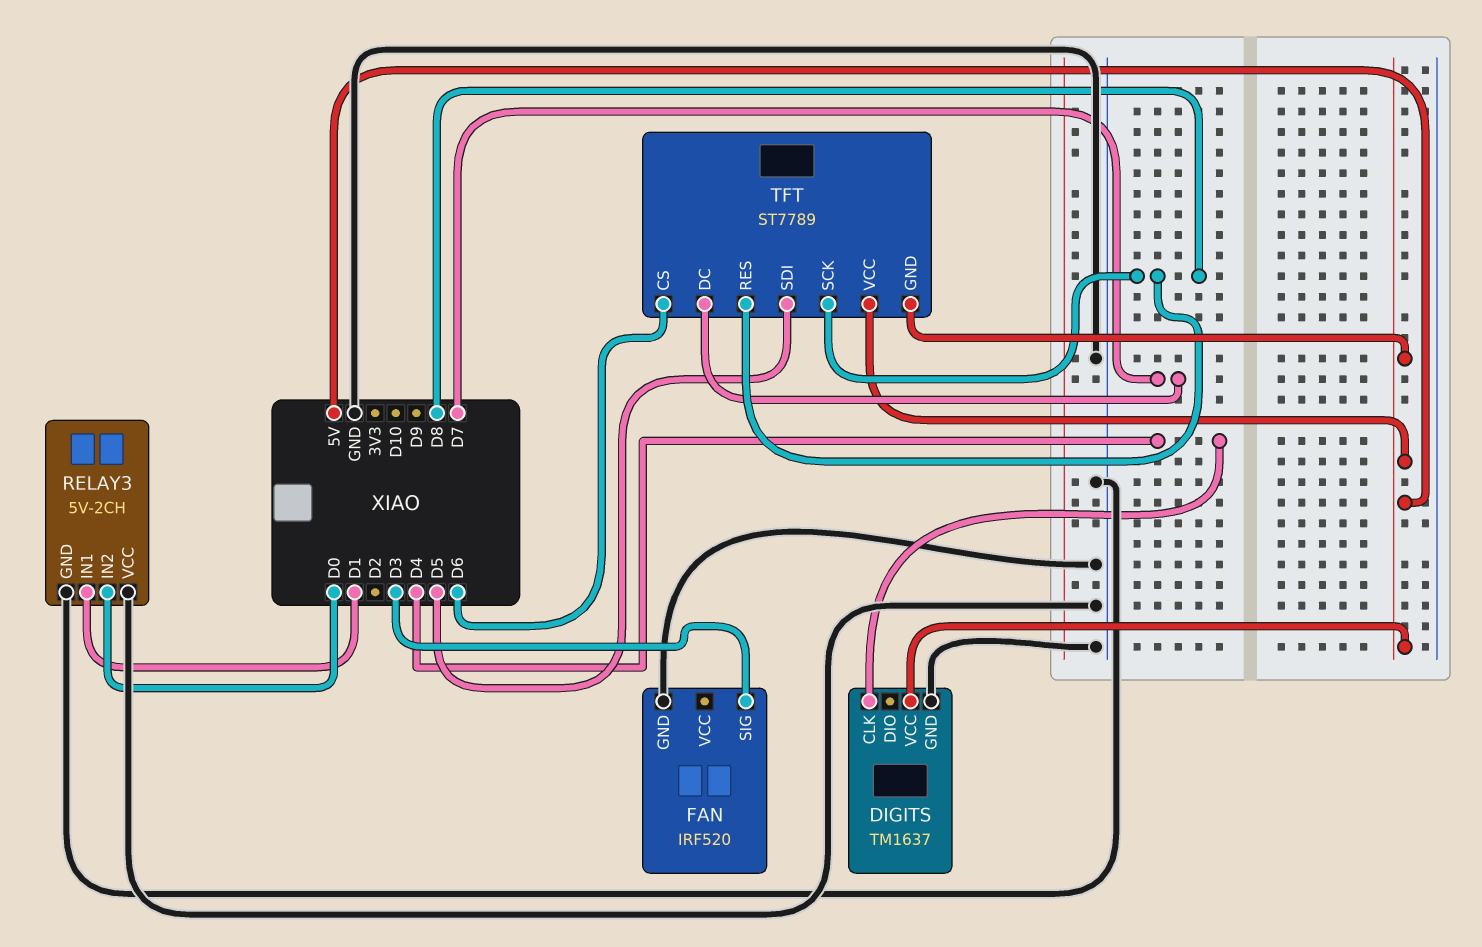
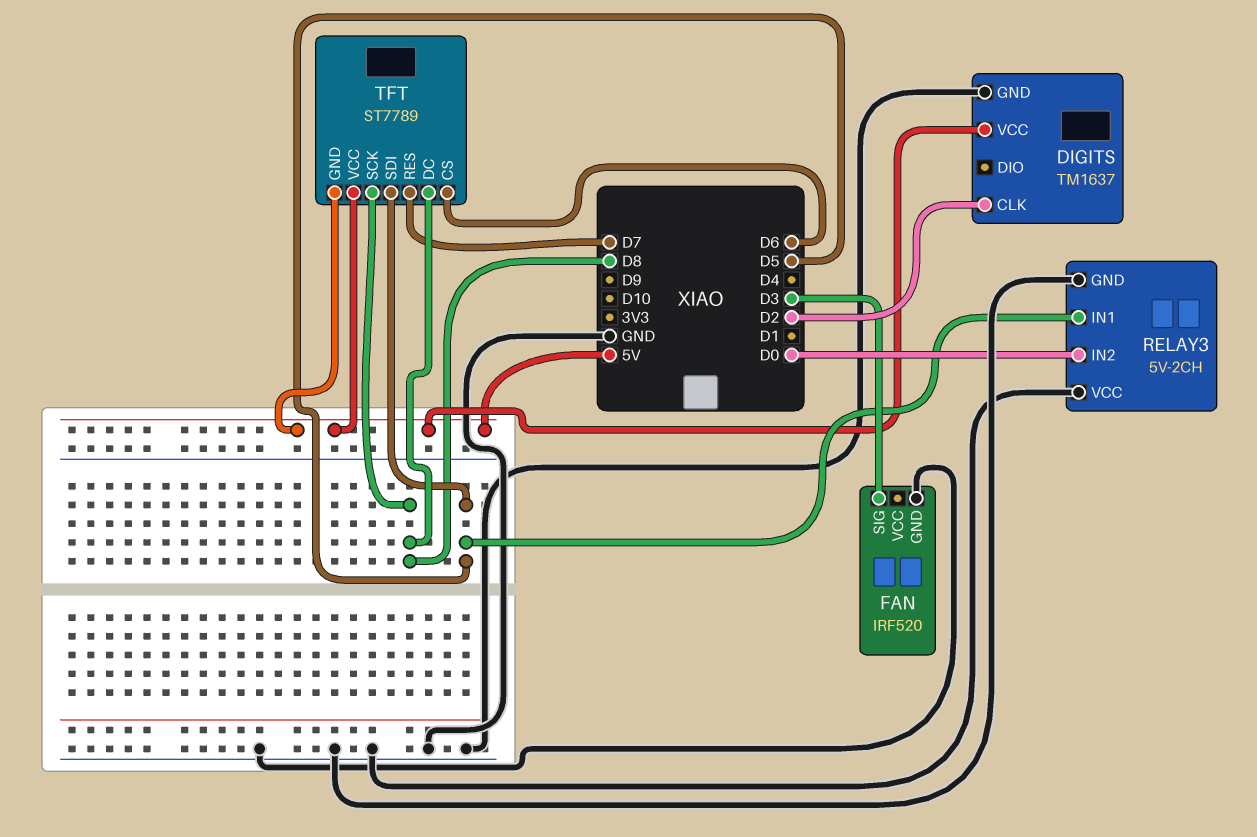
DIGITS pin CLK: D4 -> D2
RELAY3 pin IN1: D1 -> D5
TFT pin DC: D7 -> D8
TFT pin RES: D8 -> D7

